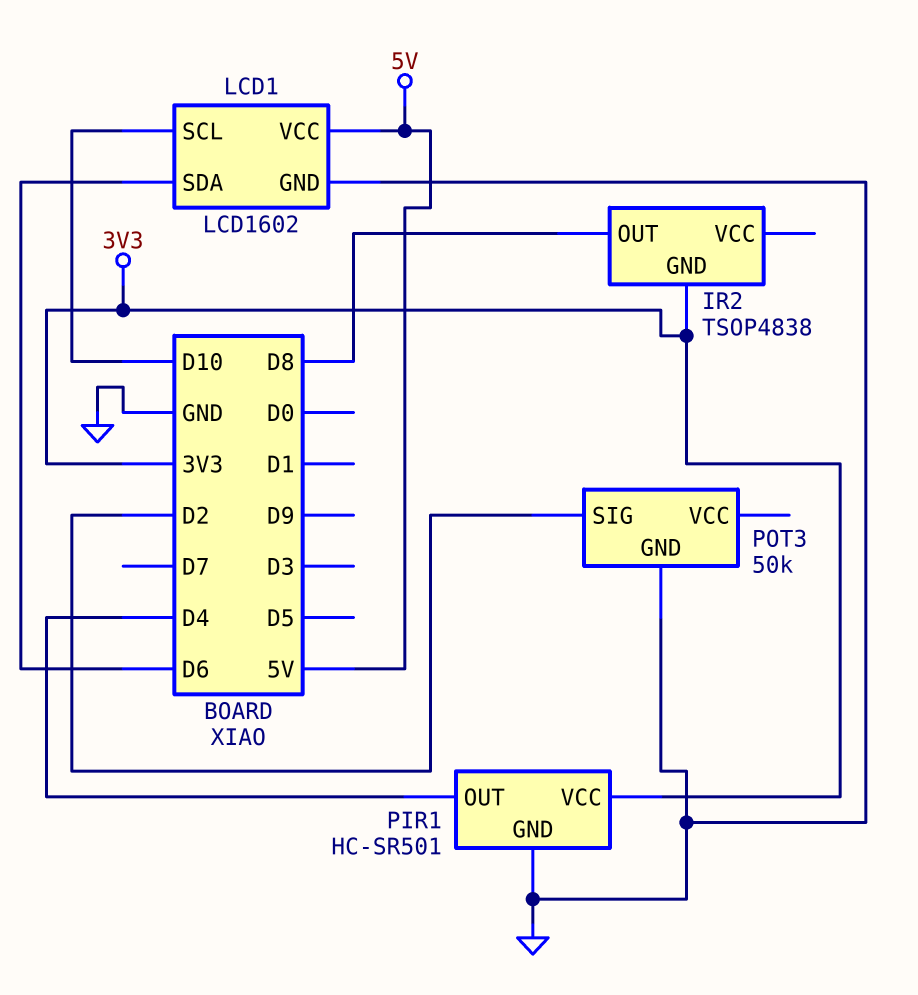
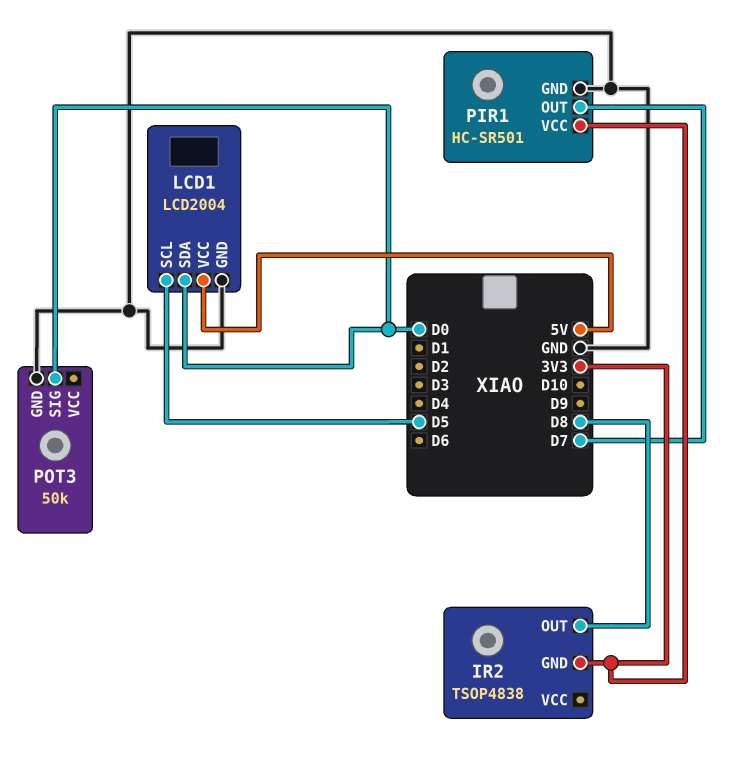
LCD1: LCD1602 -> LCD2004
LCD1 pin SCL: D10 -> D5
LCD1 pin SDA: D6 -> D0
PIR1 pin OUT: D4 -> D7
POT3 pin SIG: D2 -> D0

